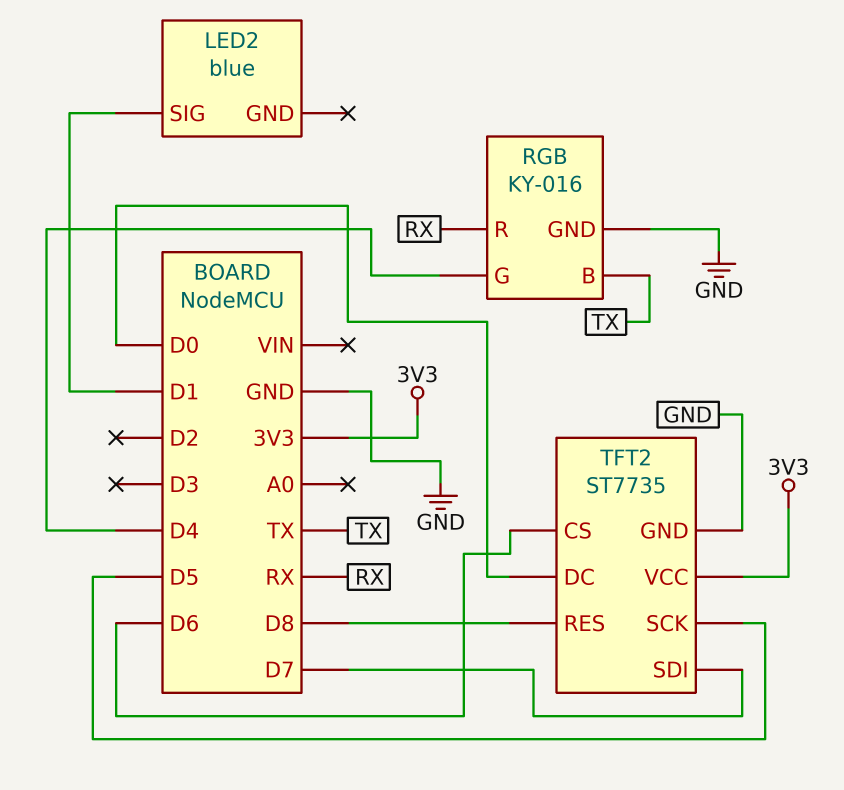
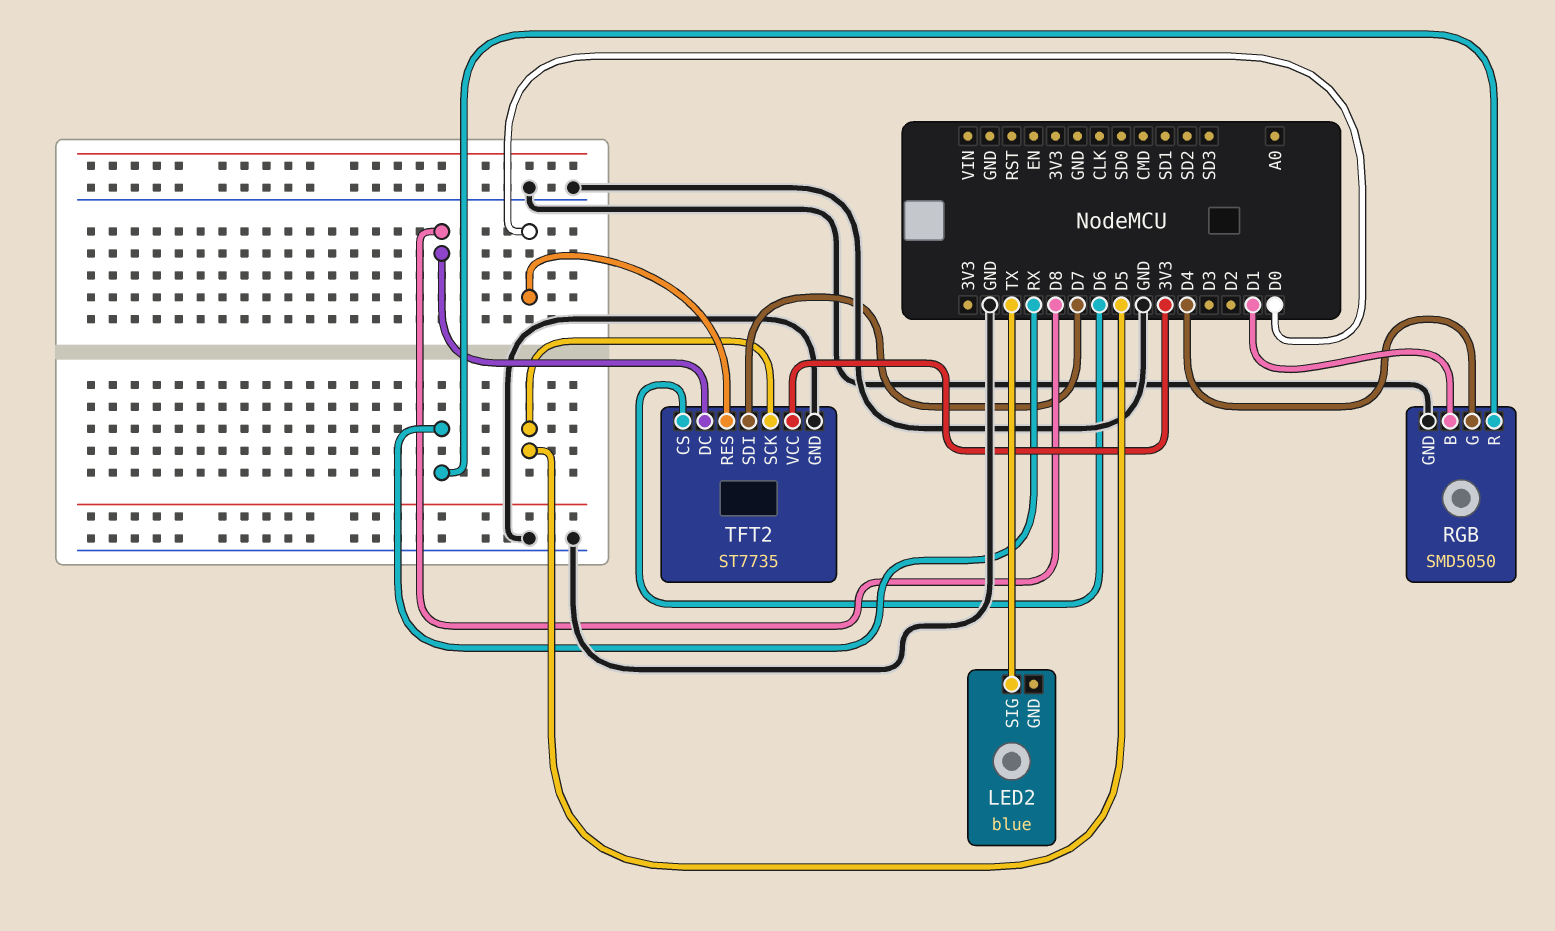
LED2 pin SIG: D1 -> TX
RGB: KY-016 -> SMD5050
RGB pin B: TX -> D1
TFT2 pin DC: D0 -> D8
TFT2 pin RES: D8 -> D0

